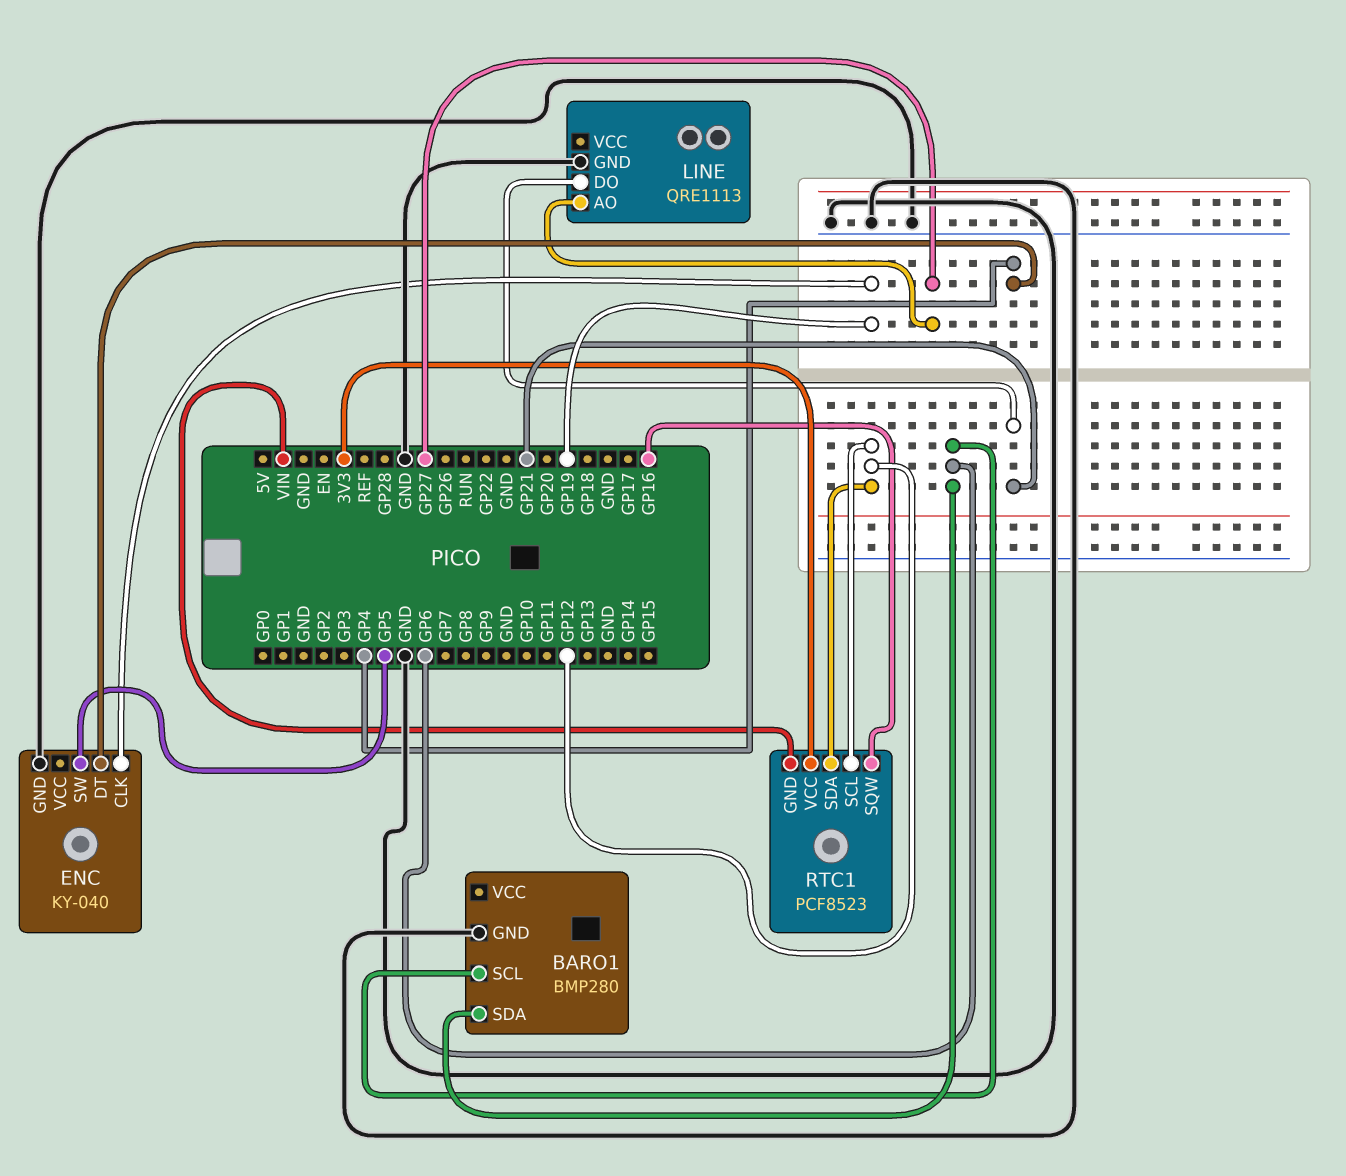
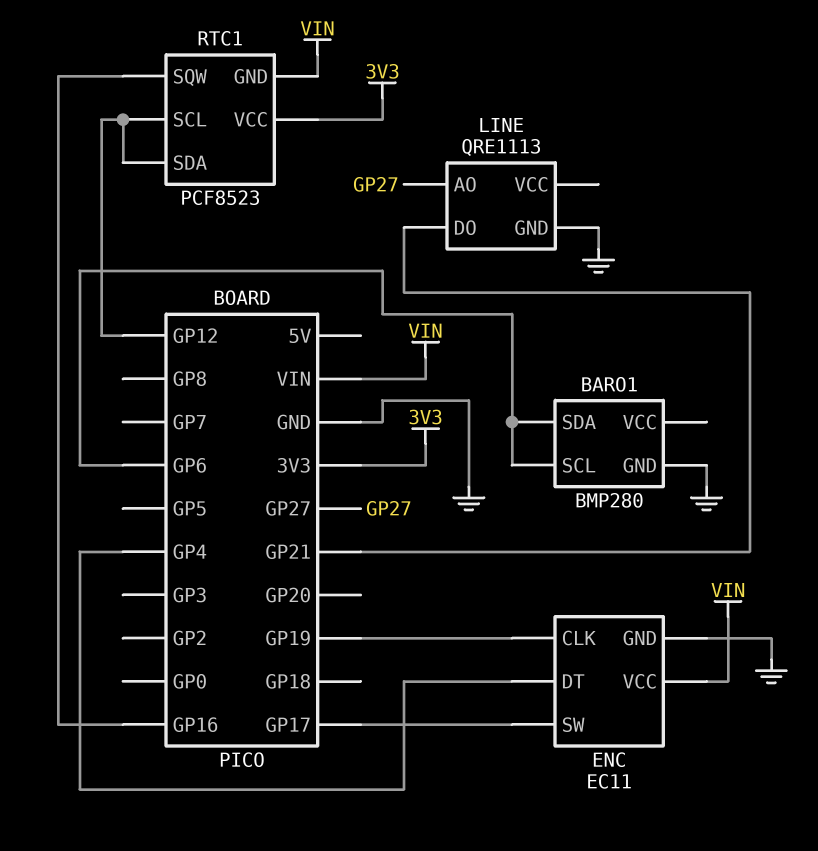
ENC: KY-040 -> EC11
ENC pin SW: GP5 -> GP17
ENC pin VCC: none -> VIN

